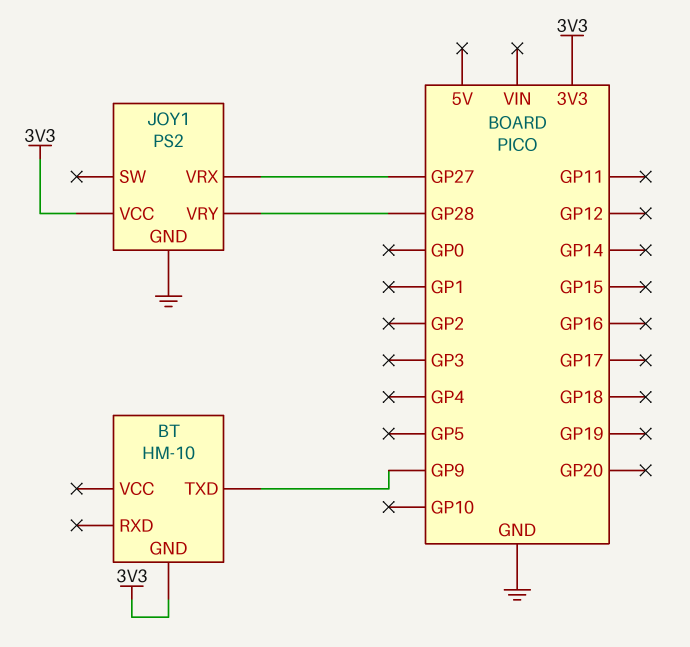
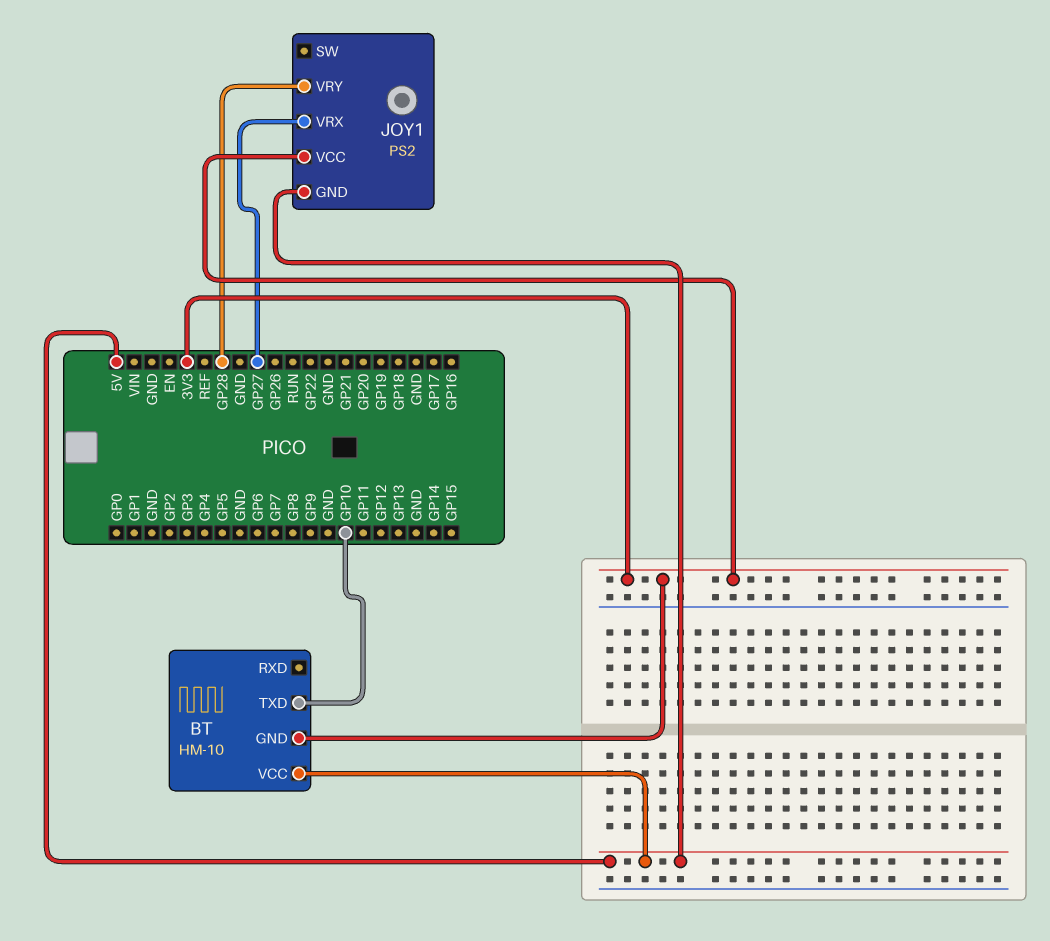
BT pin TXD: GP9 -> GP10
BT pin VCC: none -> 5V
JOY1 pin GND: GND -> 5V

